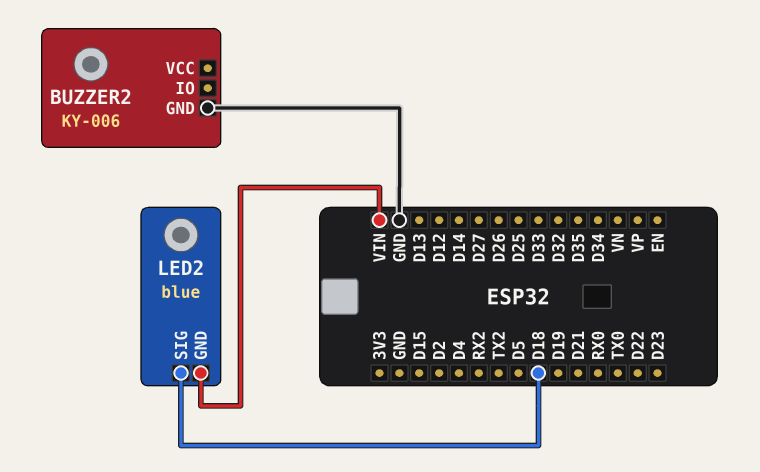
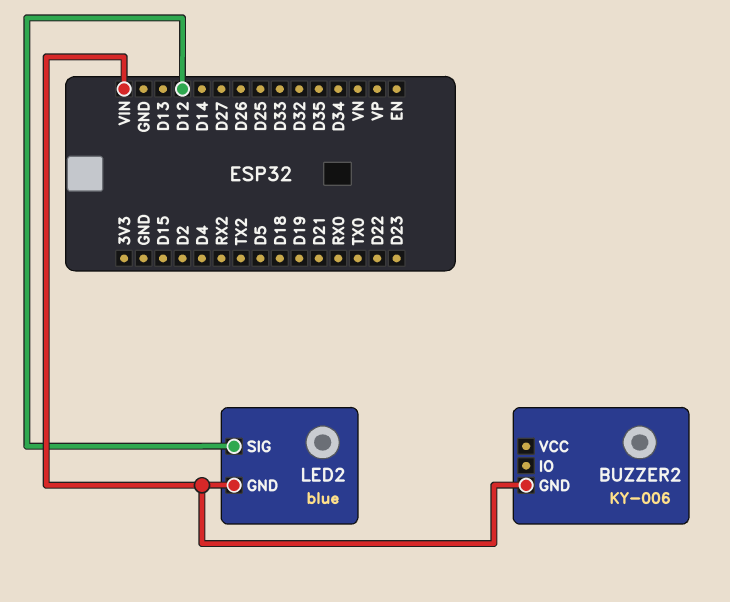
BUZZER2 pin GND: GND -> VIN
LED2 pin SIG: D18 -> D12

